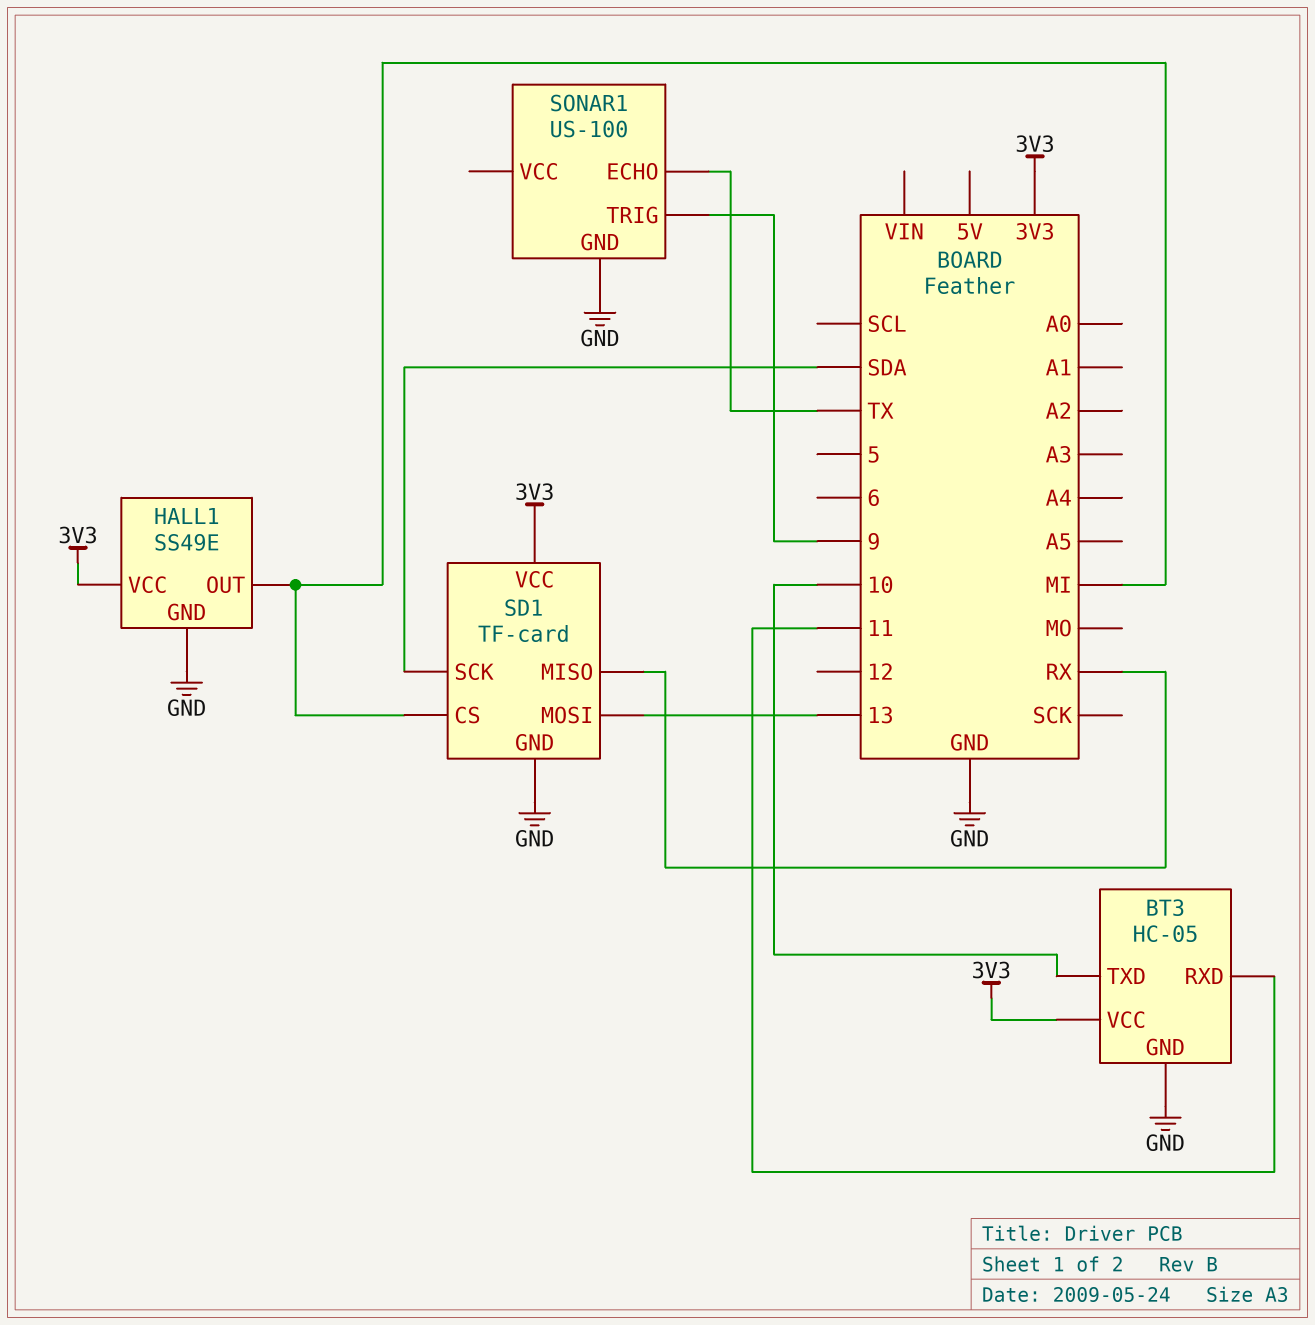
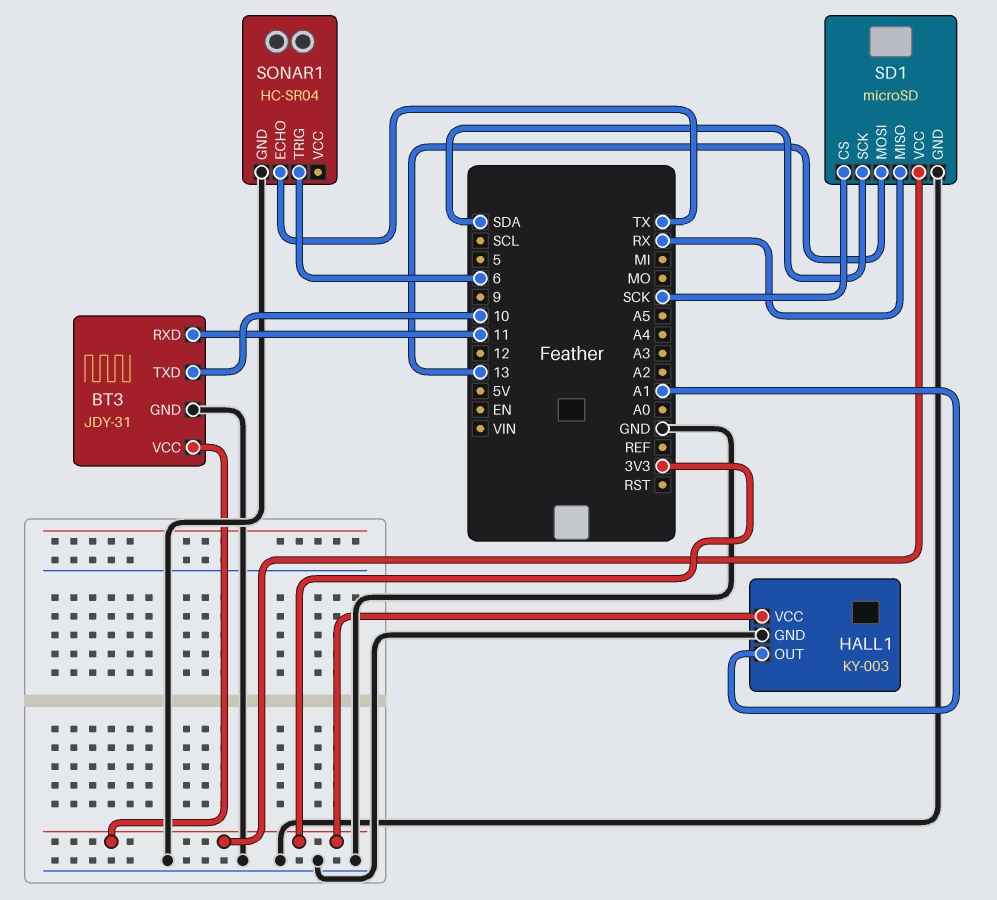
BT3: HC-05 -> JDY-31
HALL1: SS49E -> KY-003
HALL1 pin OUT: MI -> A1
SD1: TF-card -> microSD
SD1 pin CS: MI -> SCK
SONAR1: US-100 -> HC-SR04
SONAR1 pin TRIG: 9 -> 6

